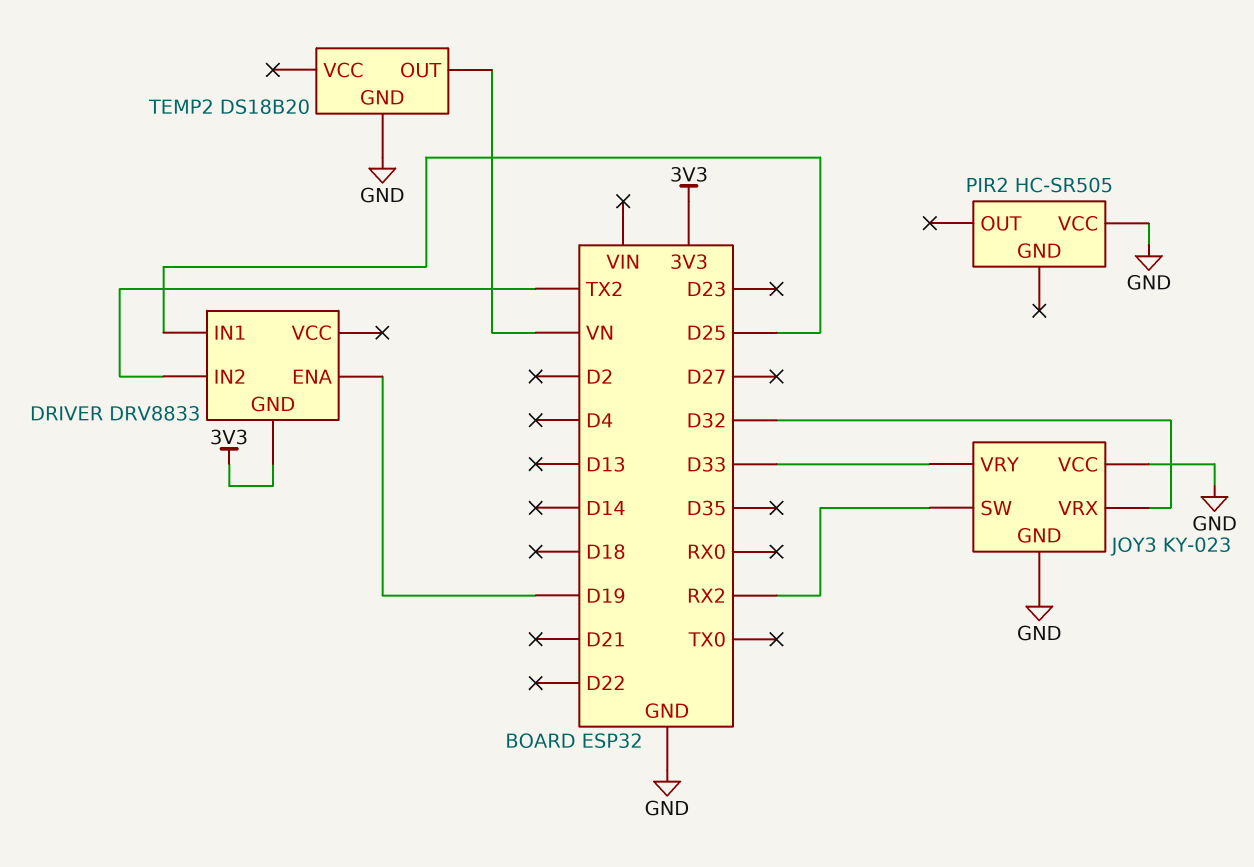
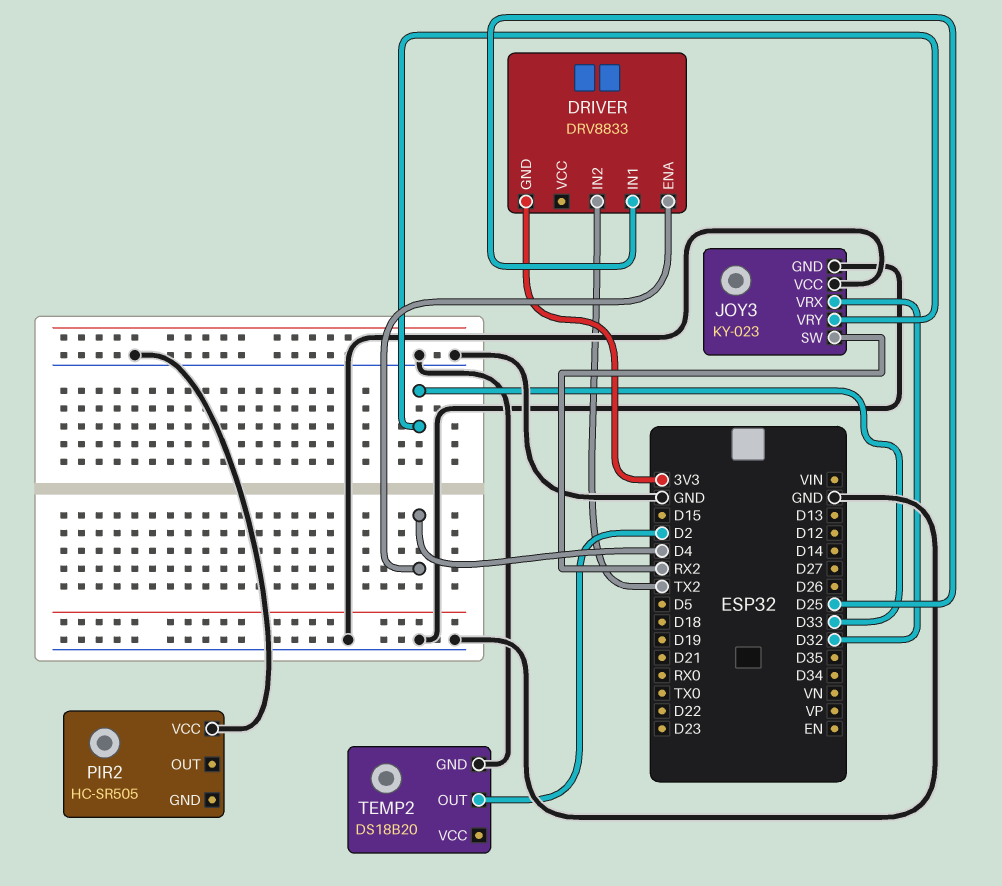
DRIVER pin ENA: D19 -> D4
TEMP2 pin OUT: VN -> D2

